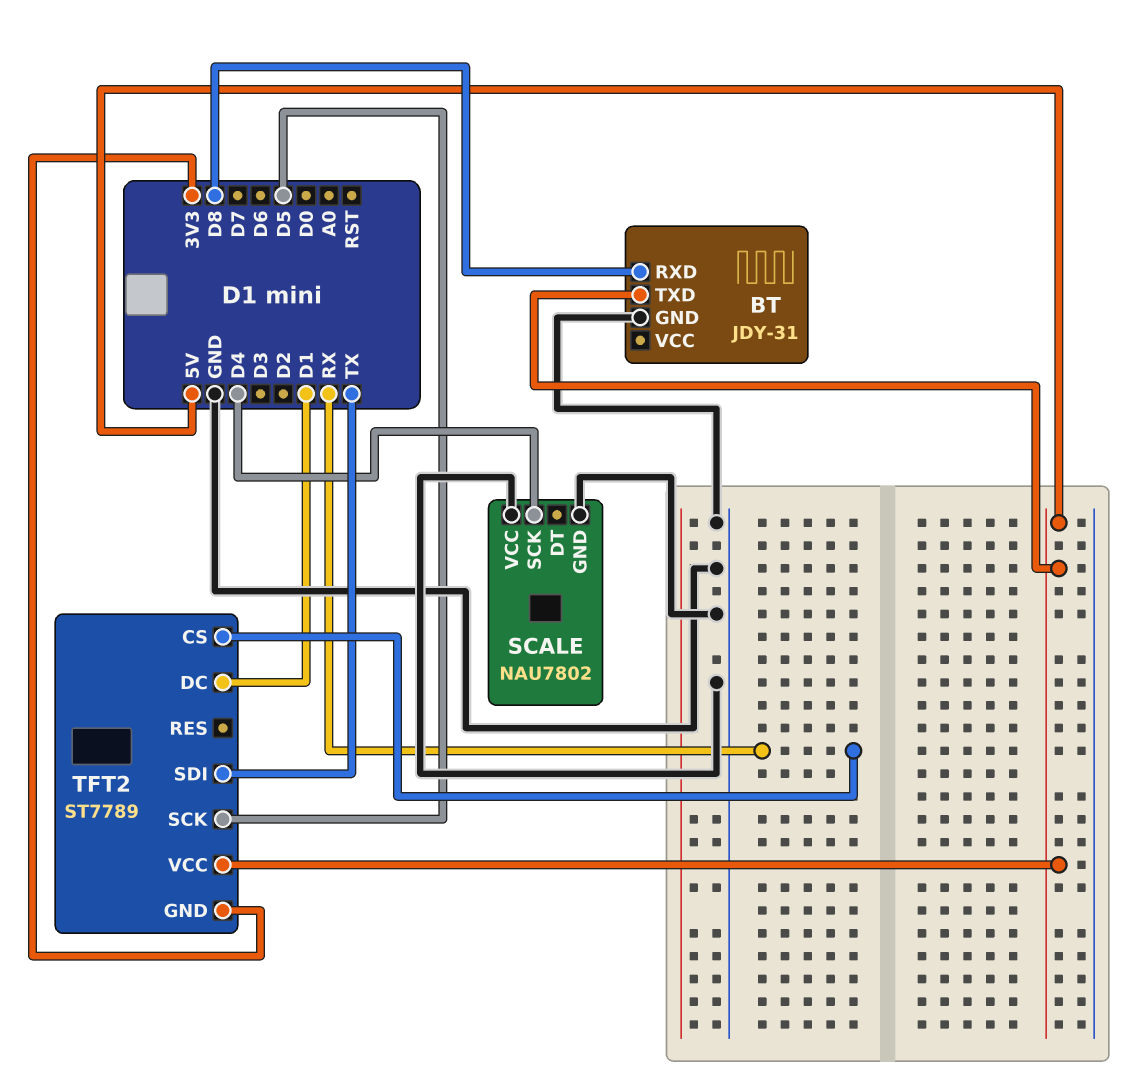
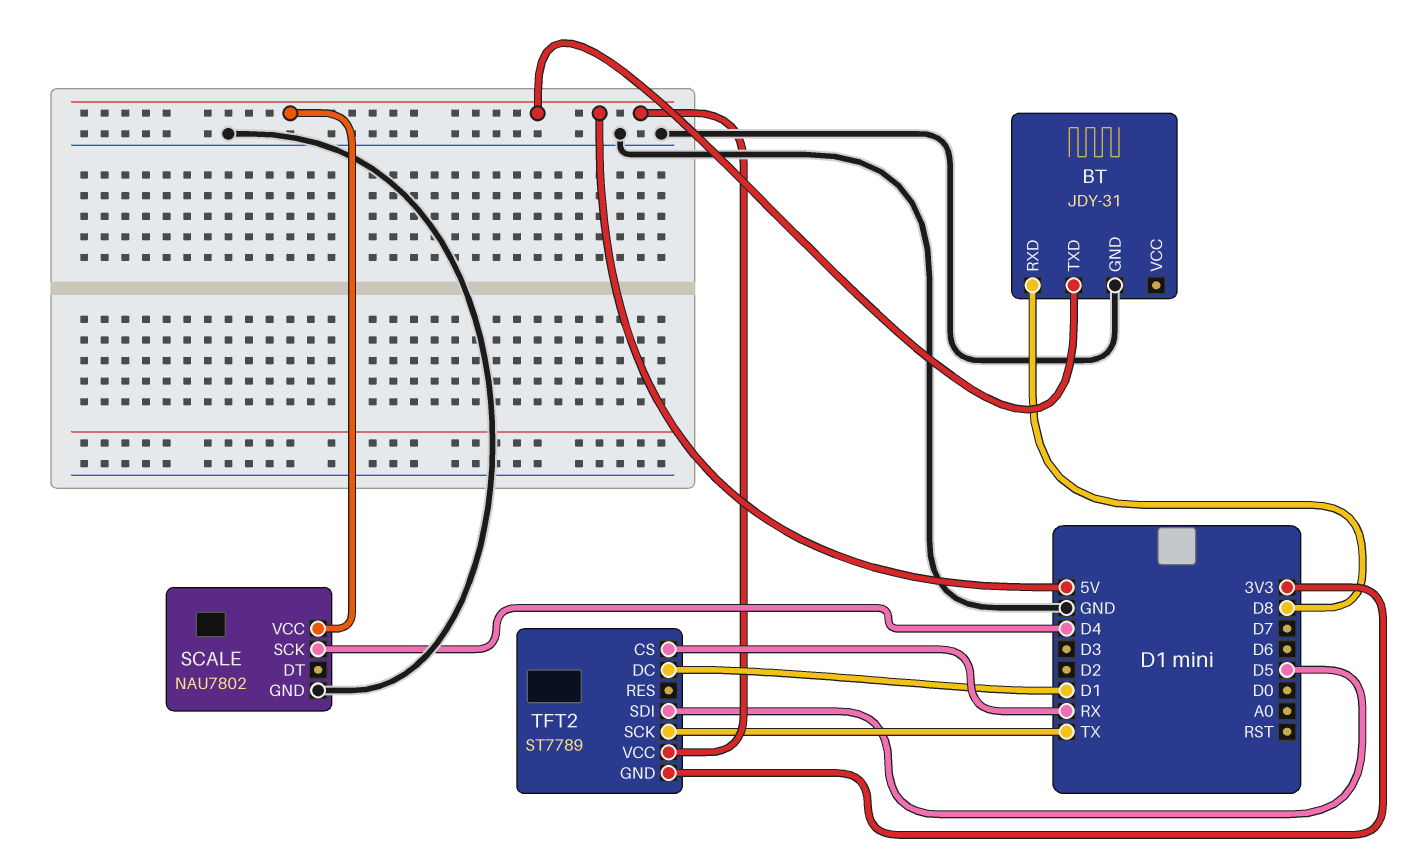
SCALE pin VCC: GND -> 5V
TFT2 pin SCK: D5 -> TX
TFT2 pin SDI: TX -> D5

